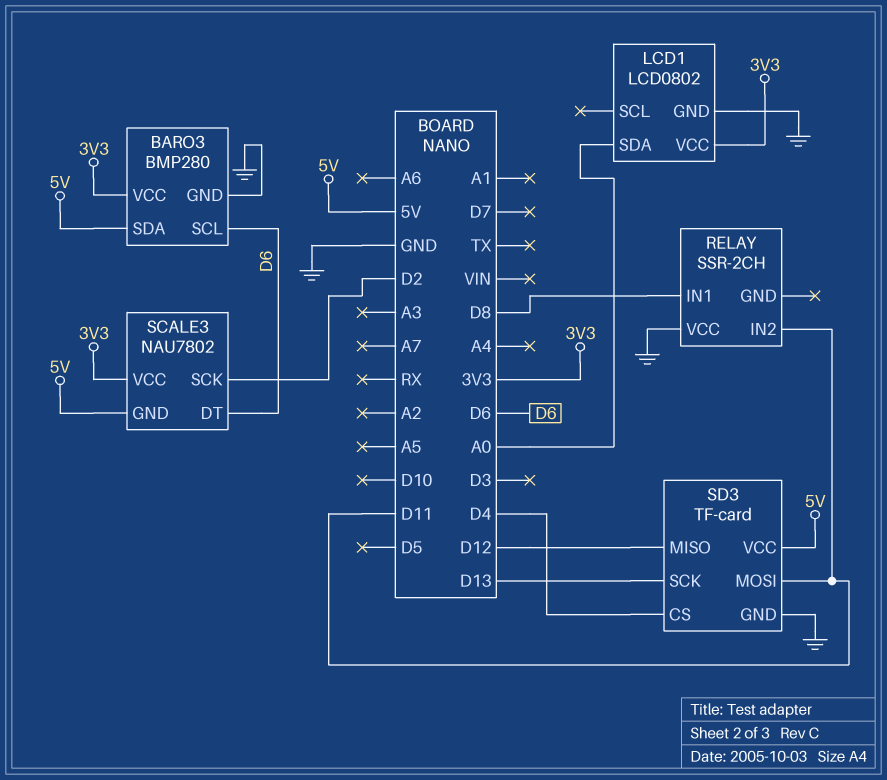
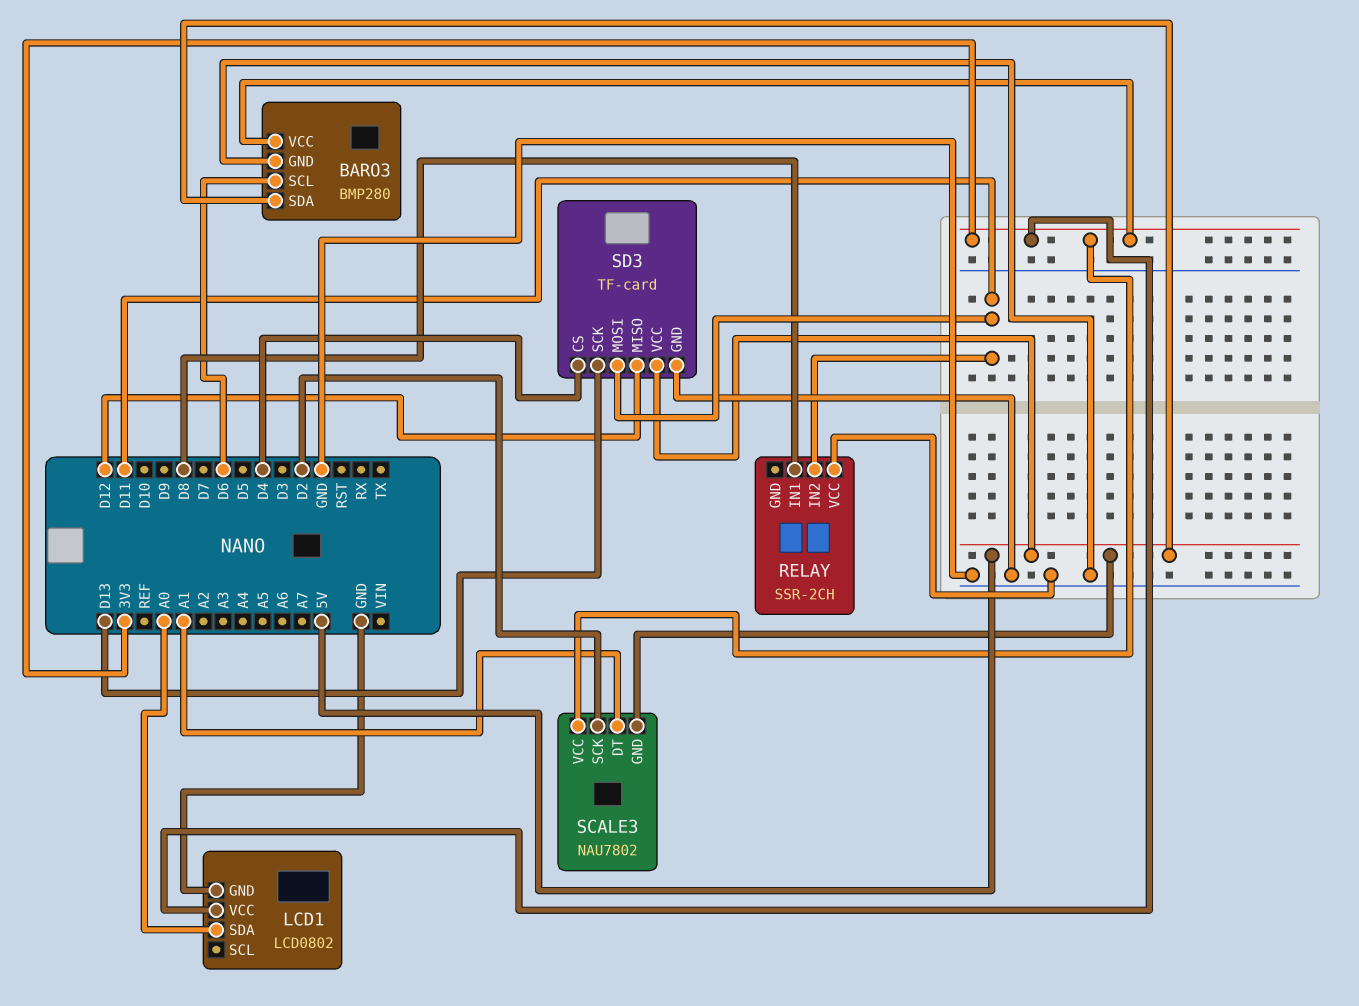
SCALE3 pin DT: D6 -> A1

